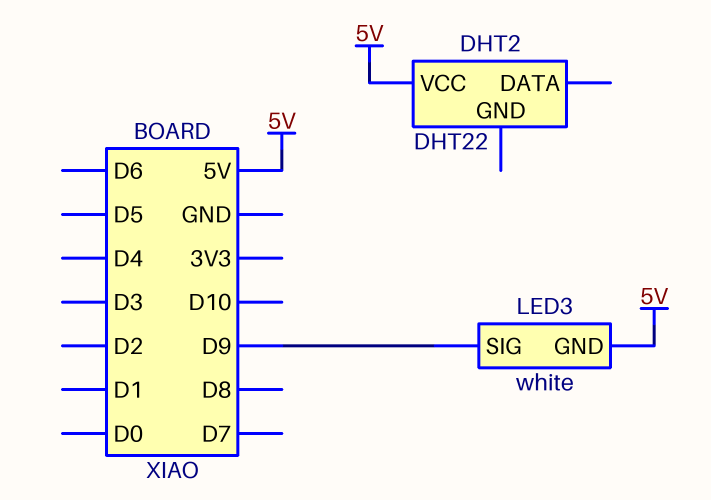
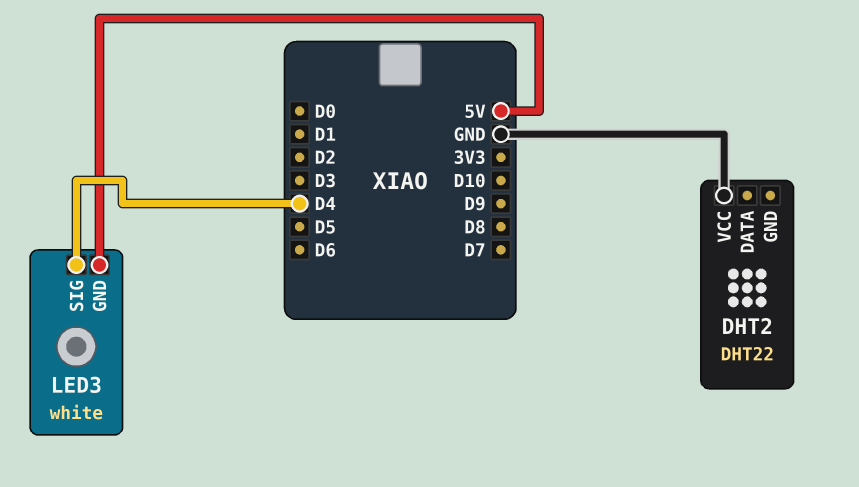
DHT2 pin VCC: 5V -> GND
LED3 pin SIG: D9 -> D4

